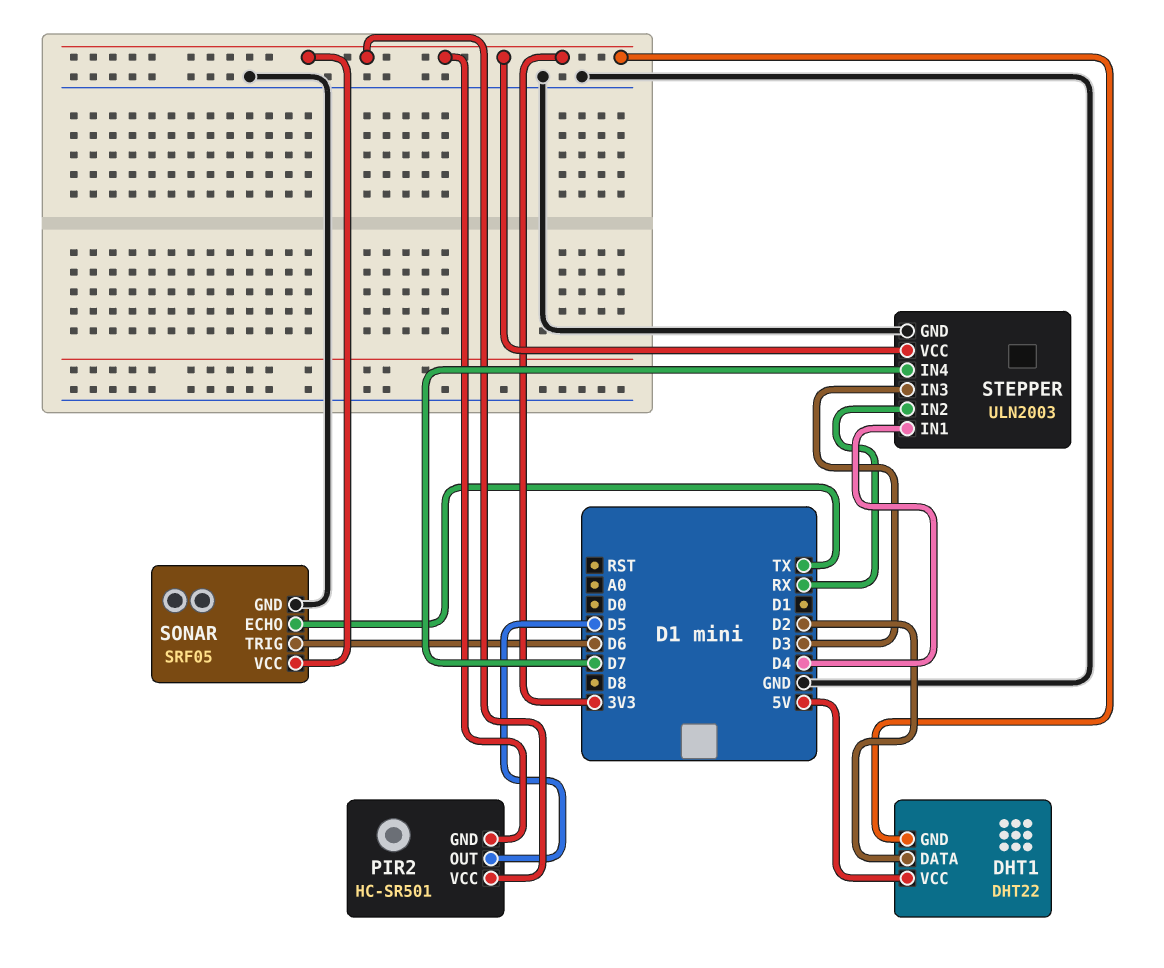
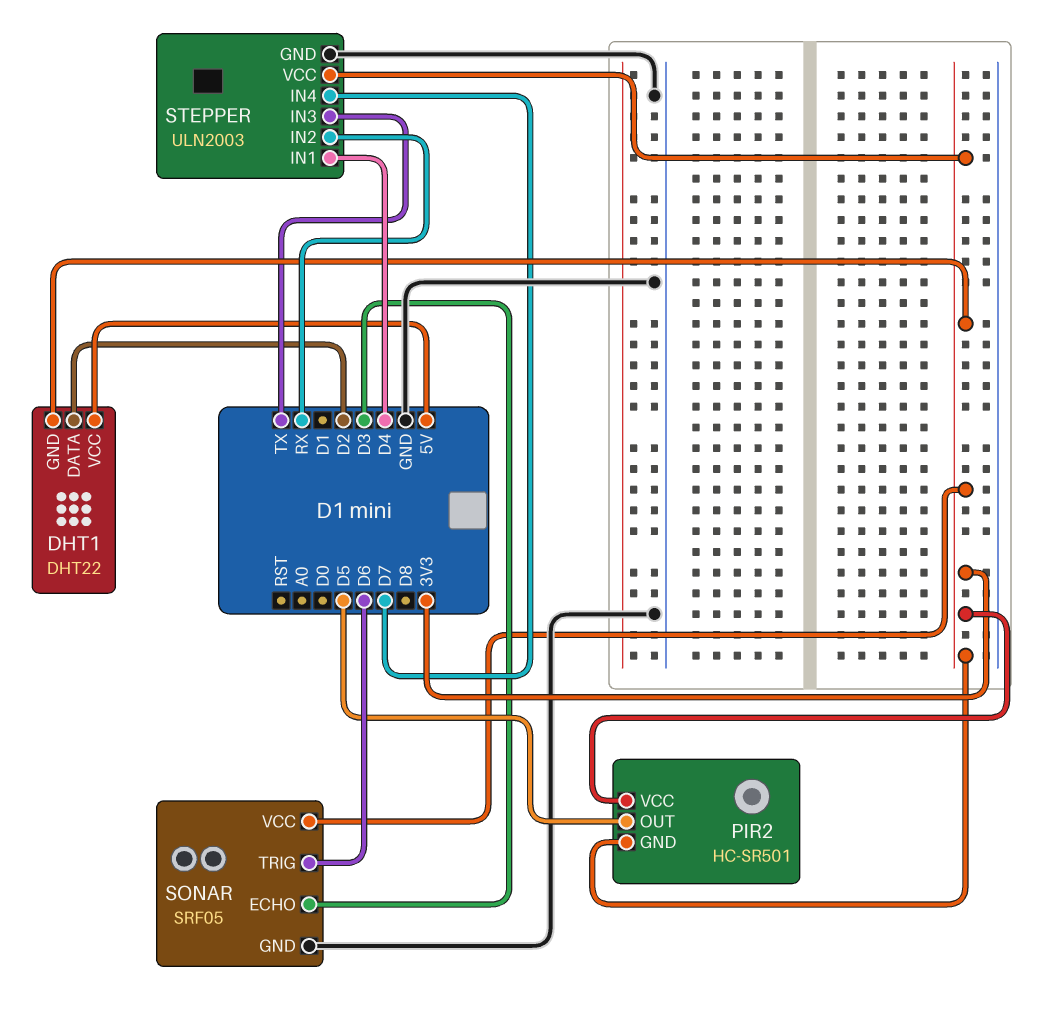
SONAR pin ECHO: TX -> D3
STEPPER pin IN3: D3 -> TX

